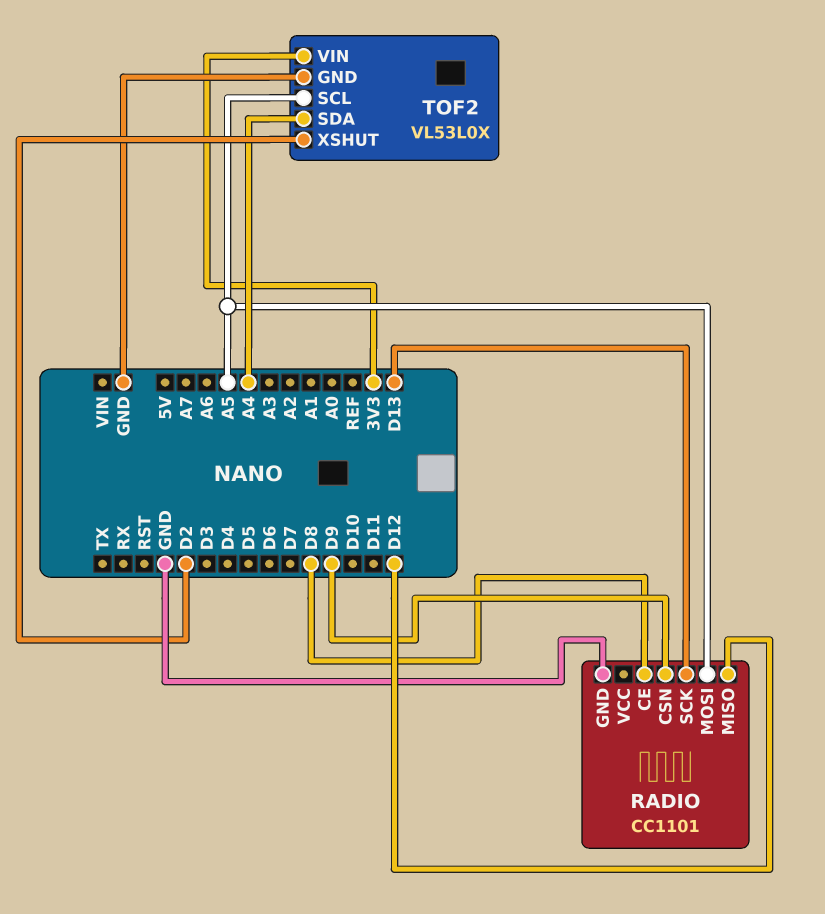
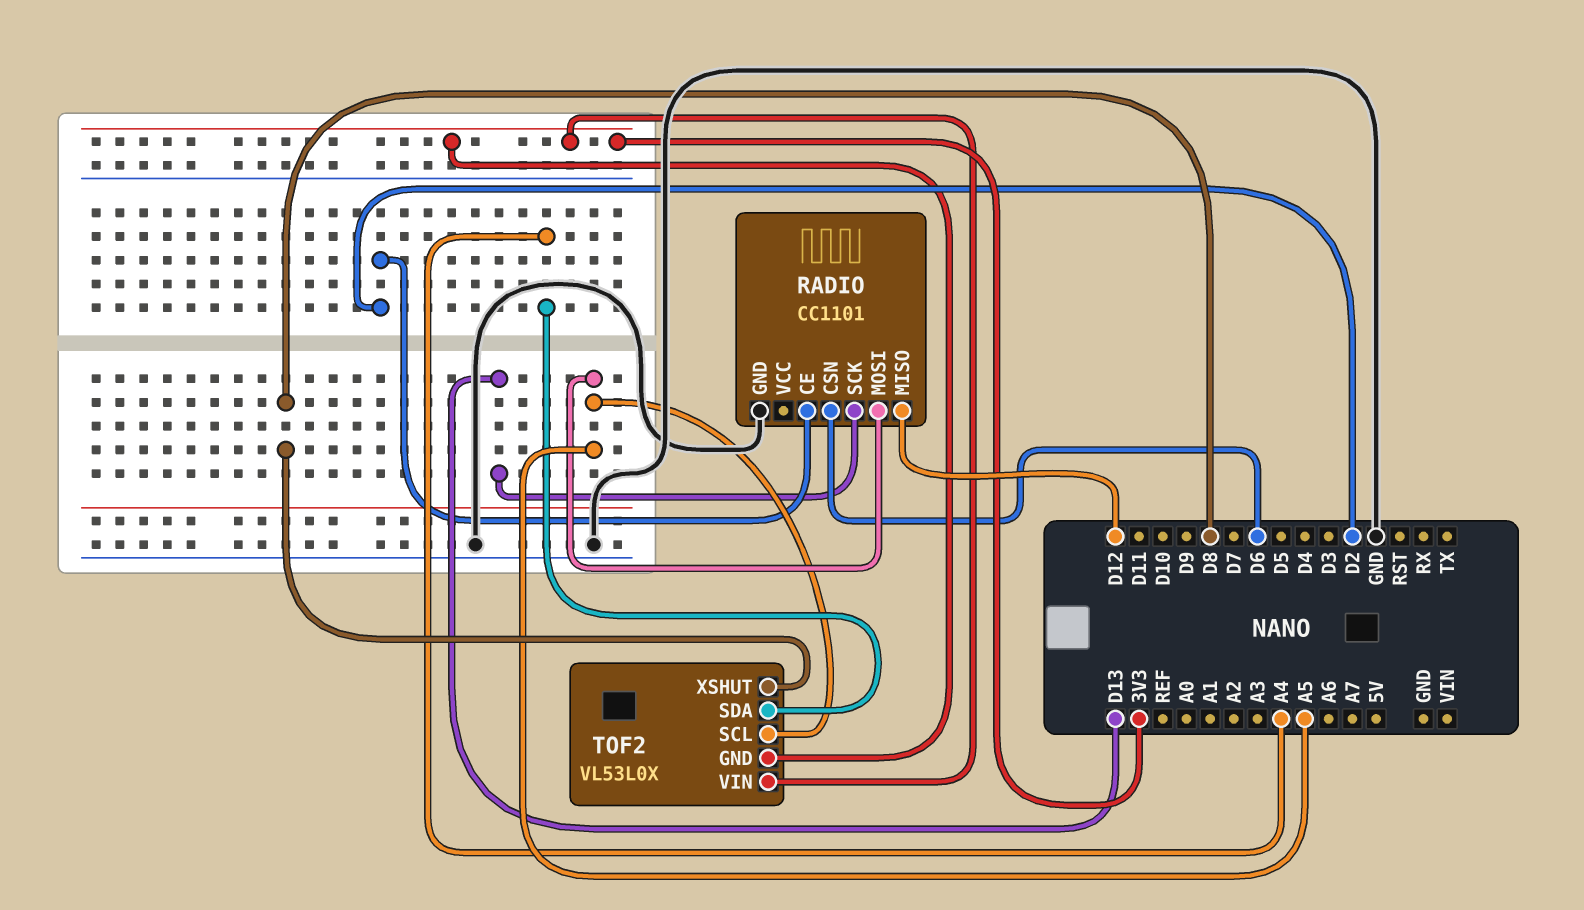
RADIO pin CE: D8 -> D2
RADIO pin CSN: D9 -> D6
TOF2 pin GND: GND -> 3V3
TOF2 pin XSHUT: D2 -> D8

